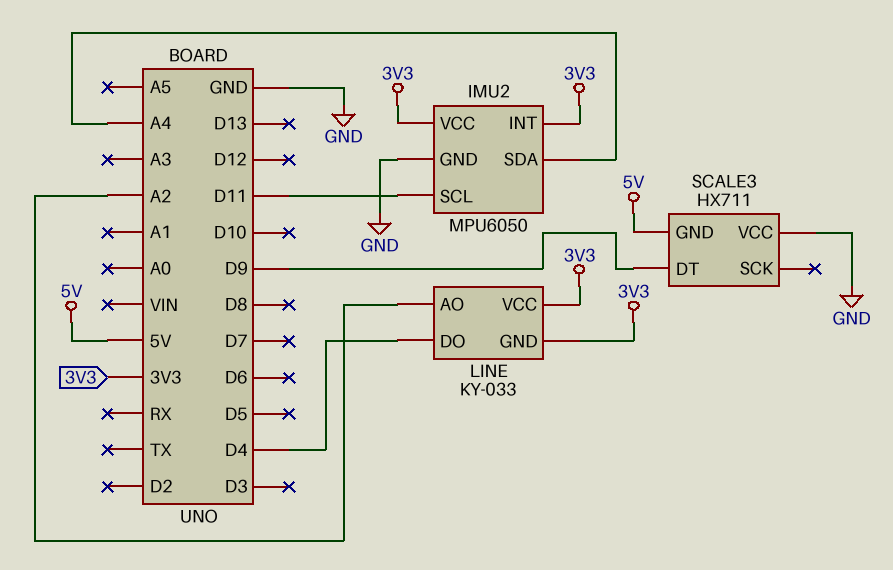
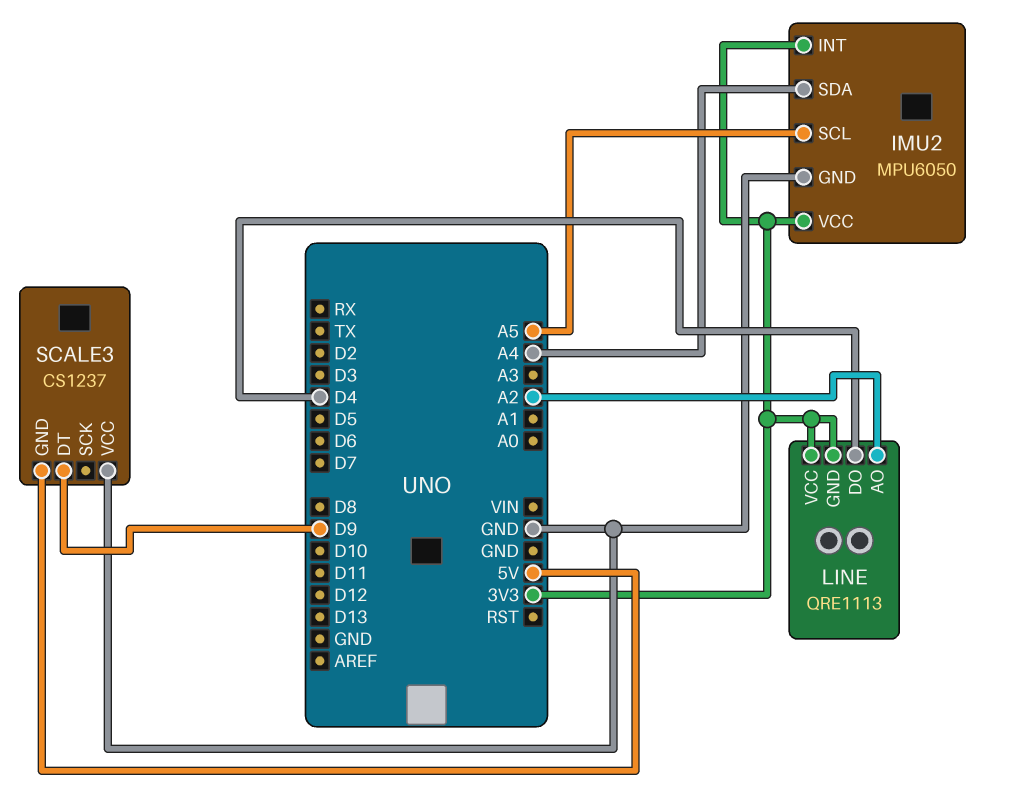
IMU2 pin SCL: D11 -> A5
LINE: KY-033 -> QRE1113
SCALE3: HX711 -> CS1237

